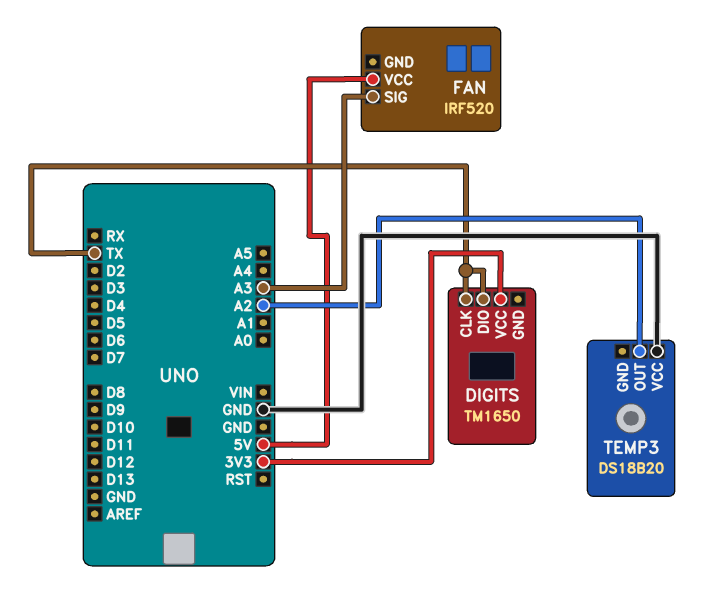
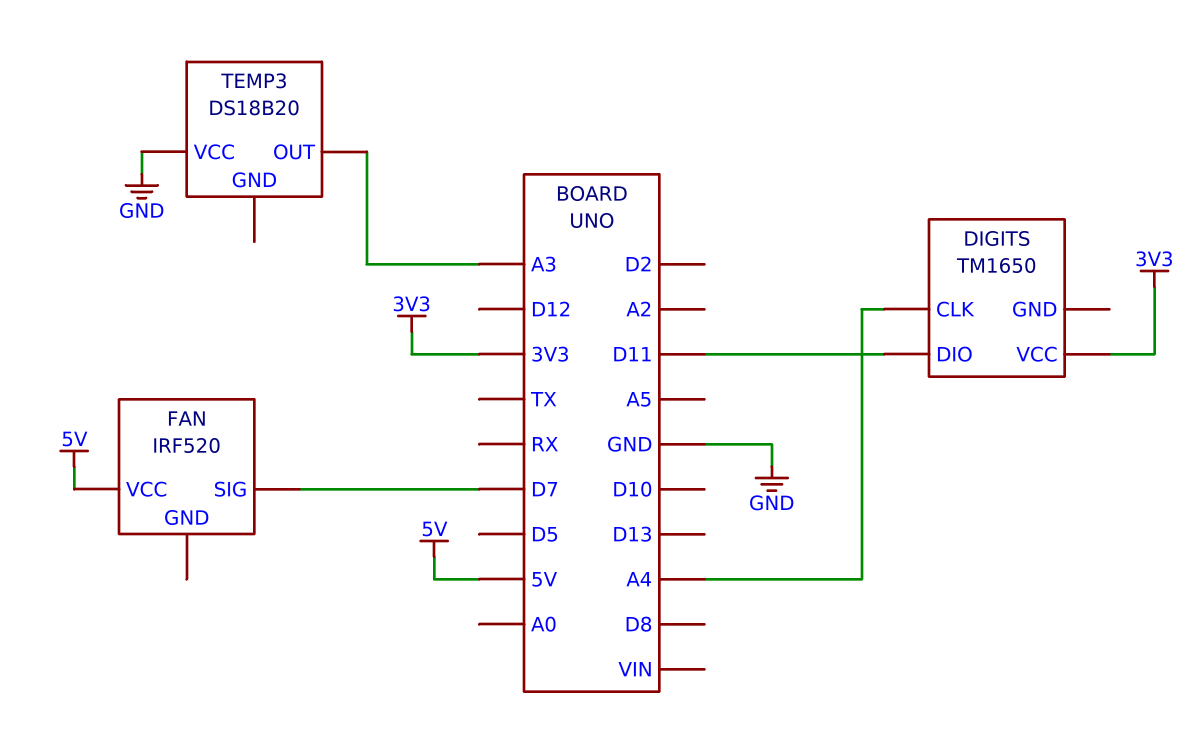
DIGITS pin CLK: TX -> A4
DIGITS pin DIO: TX -> D11
FAN pin SIG: A3 -> D7
TEMP3 pin OUT: A2 -> A3

